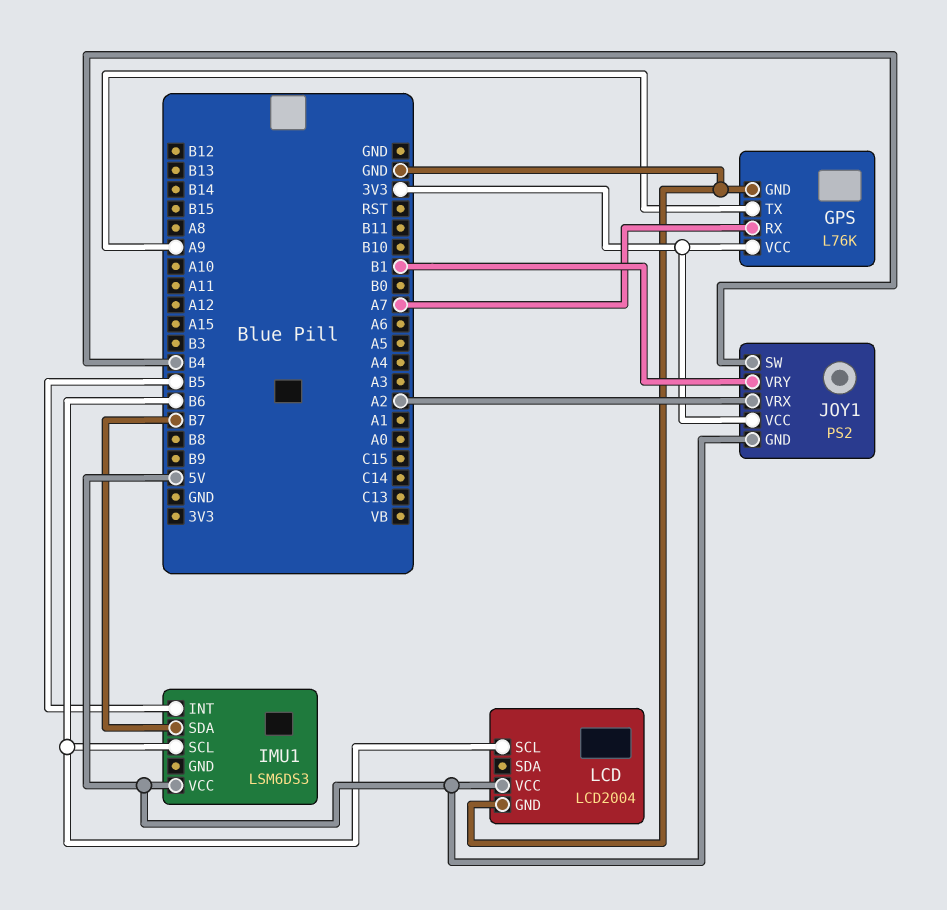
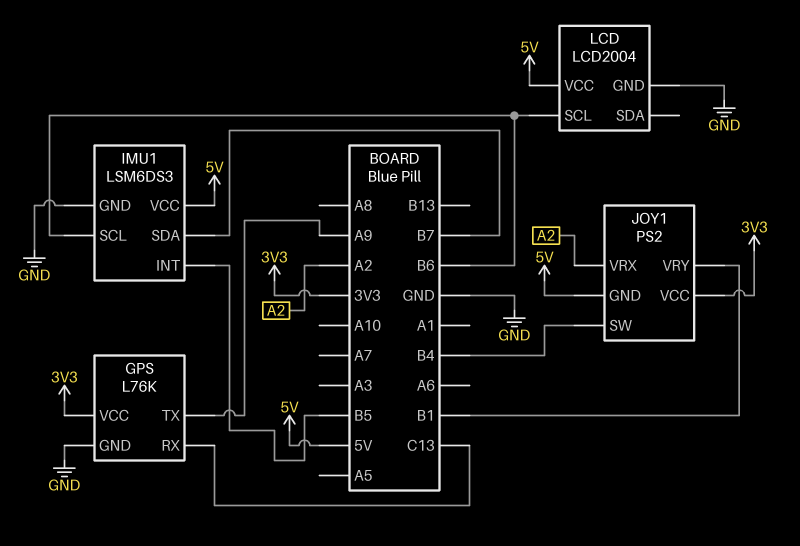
GPS pin RX: A7 -> C13
IMU1 pin GND: none -> GND

